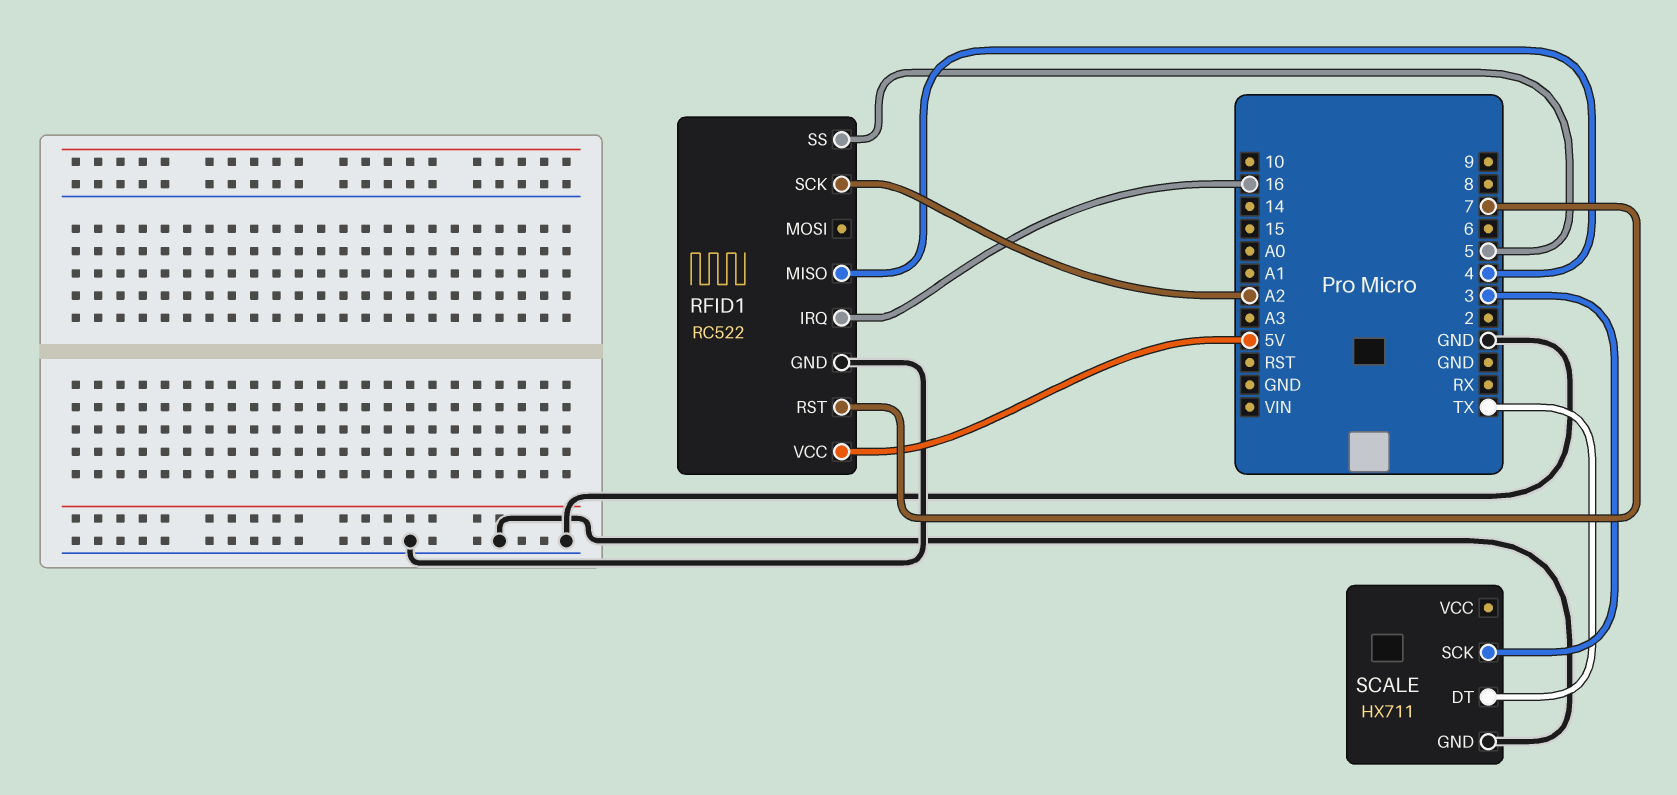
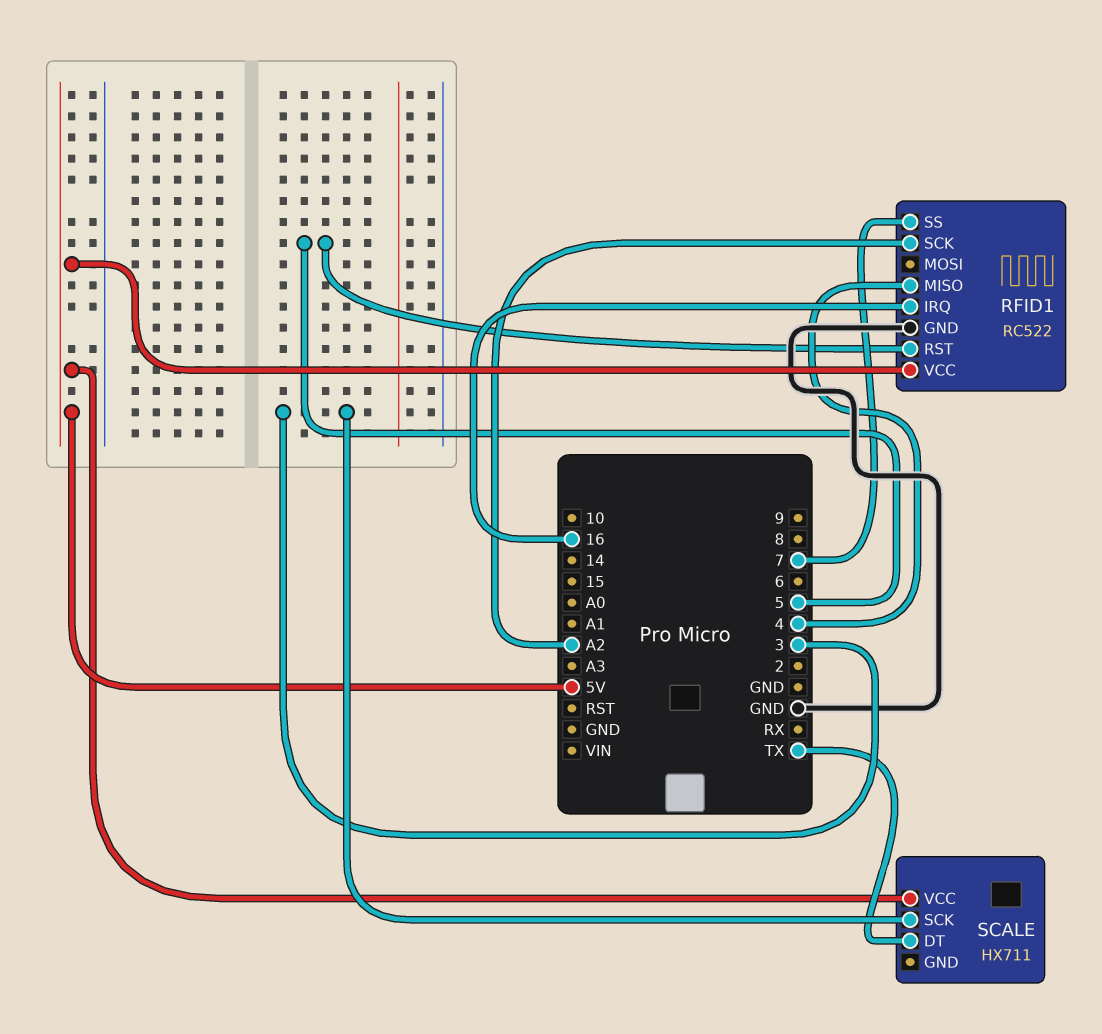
RFID1 pin RST: 7 -> 5
RFID1 pin SS: 5 -> 7
SCALE pin GND: GND -> none
SCALE pin VCC: none -> 5V

